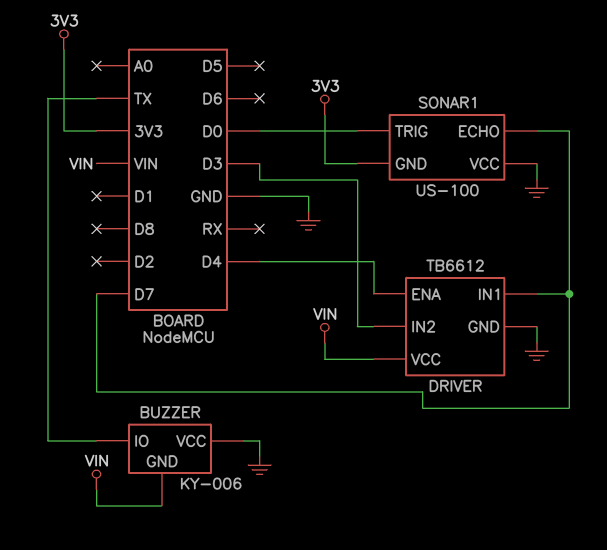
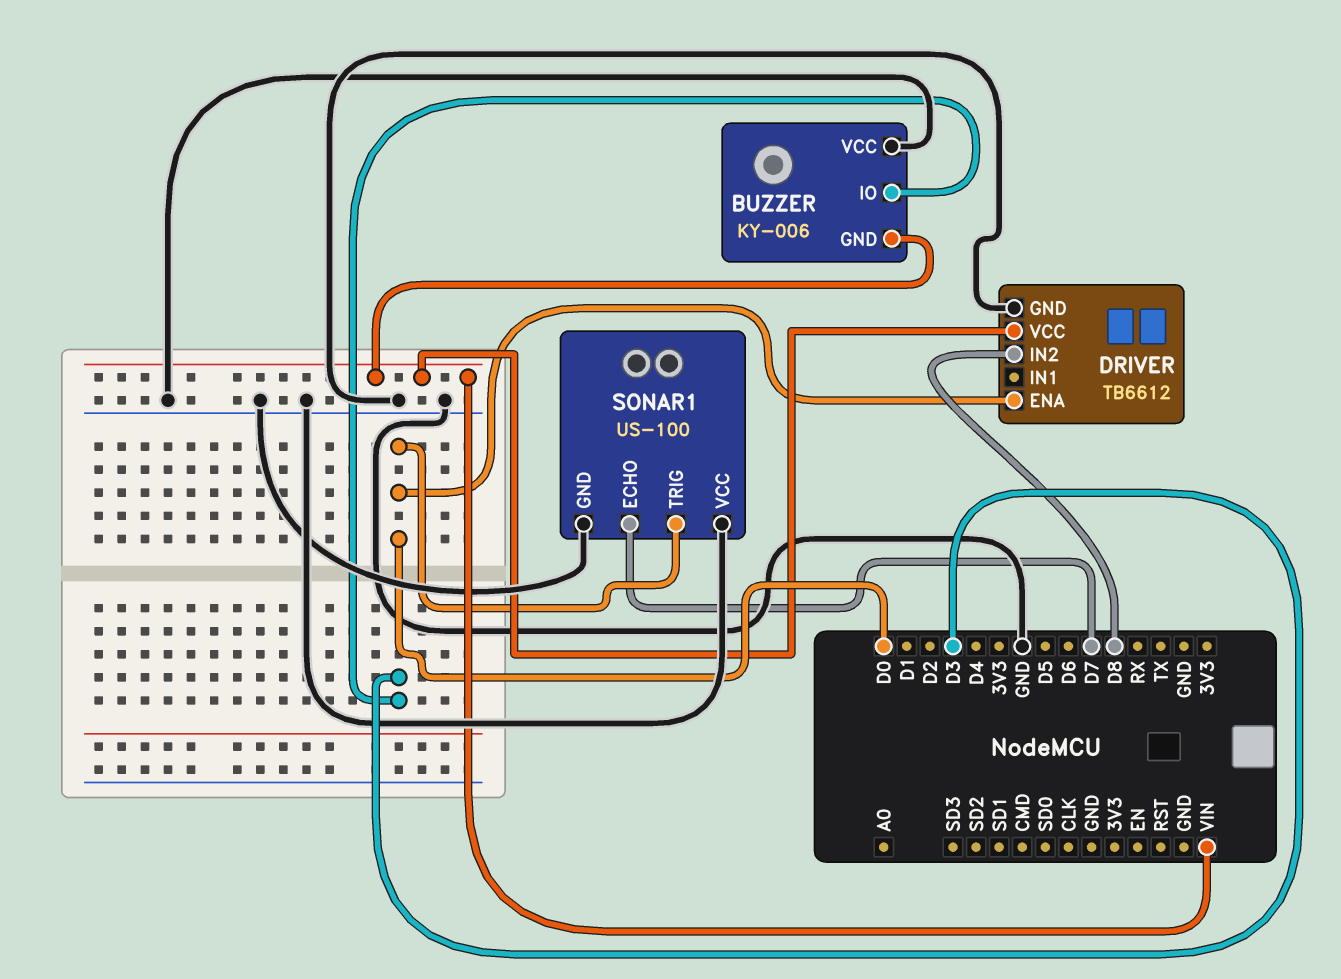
BUZZER pin IO: TX -> D3
DRIVER pin ENA: D4 -> D0
DRIVER pin IN1: D7 -> none
DRIVER pin IN2: D3 -> D8
SONAR1 pin GND: 3V3 -> GND

